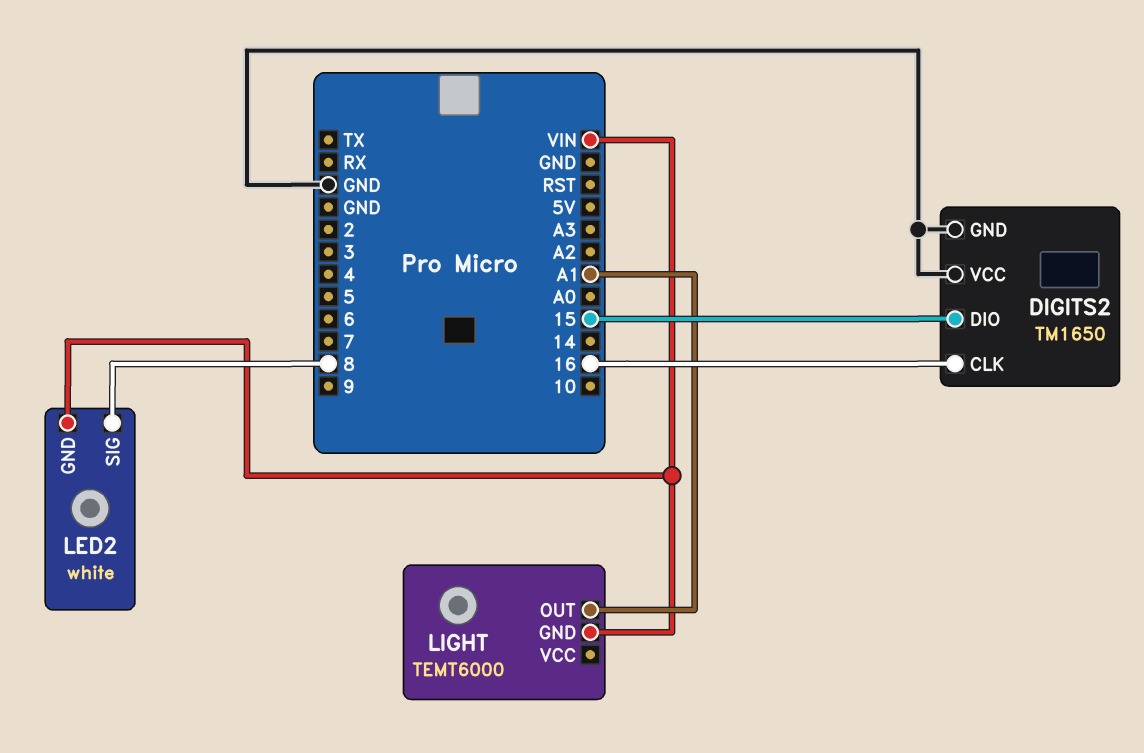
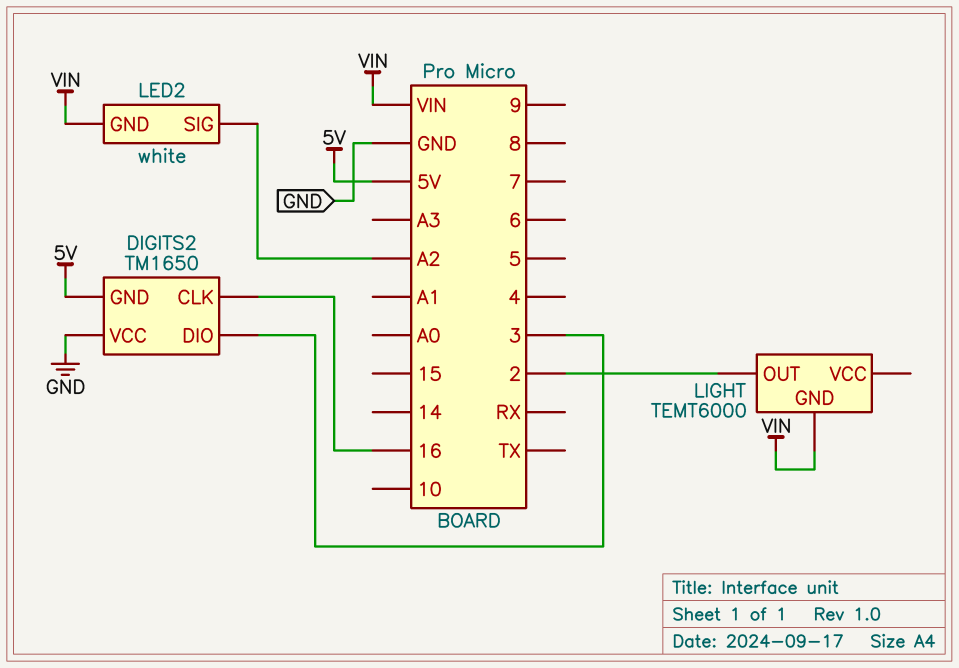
DIGITS2 pin DIO: 15 -> 3
DIGITS2 pin GND: GND -> 5V
LED2 pin SIG: 8 -> A2
LIGHT pin OUT: A1 -> 2

